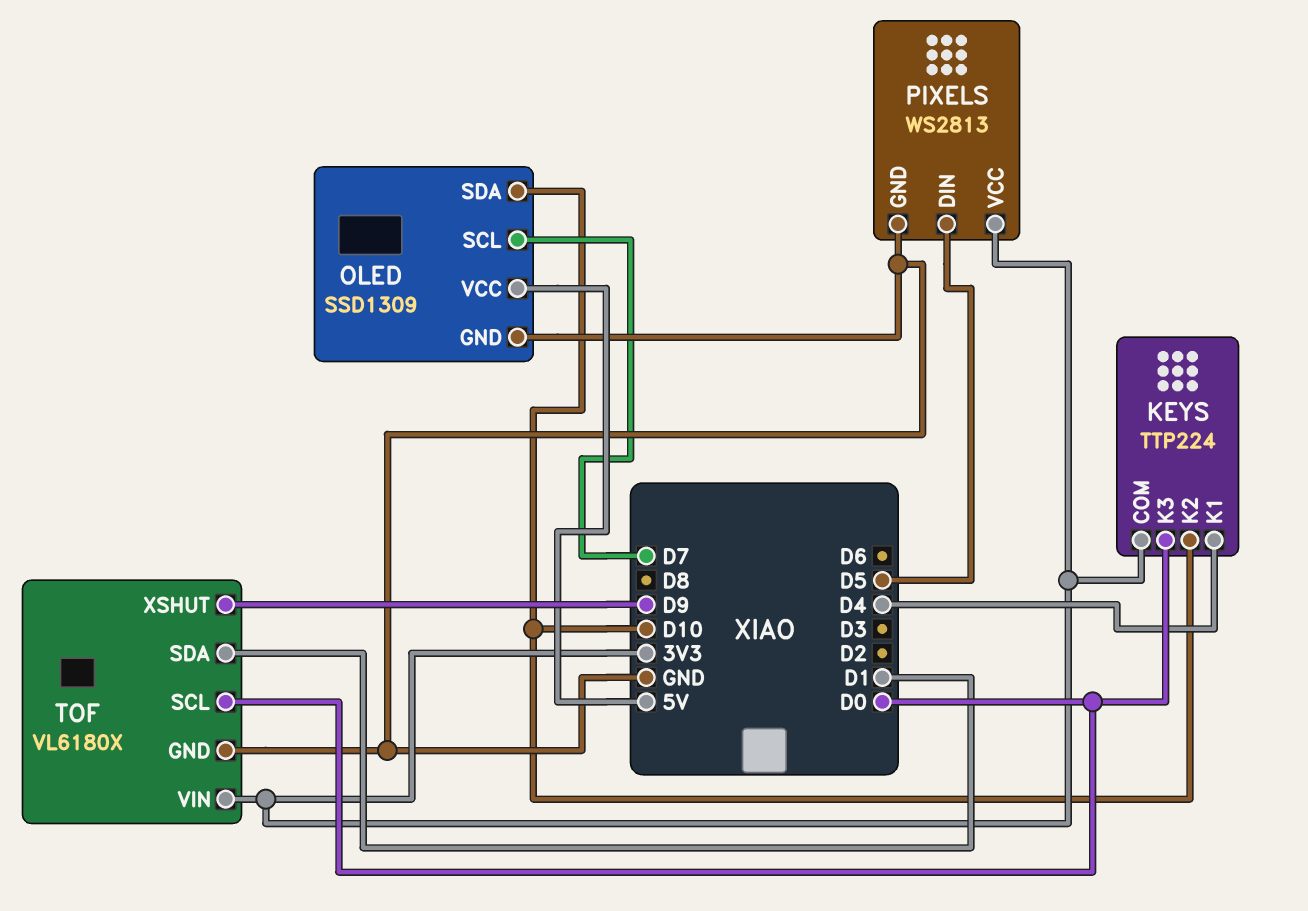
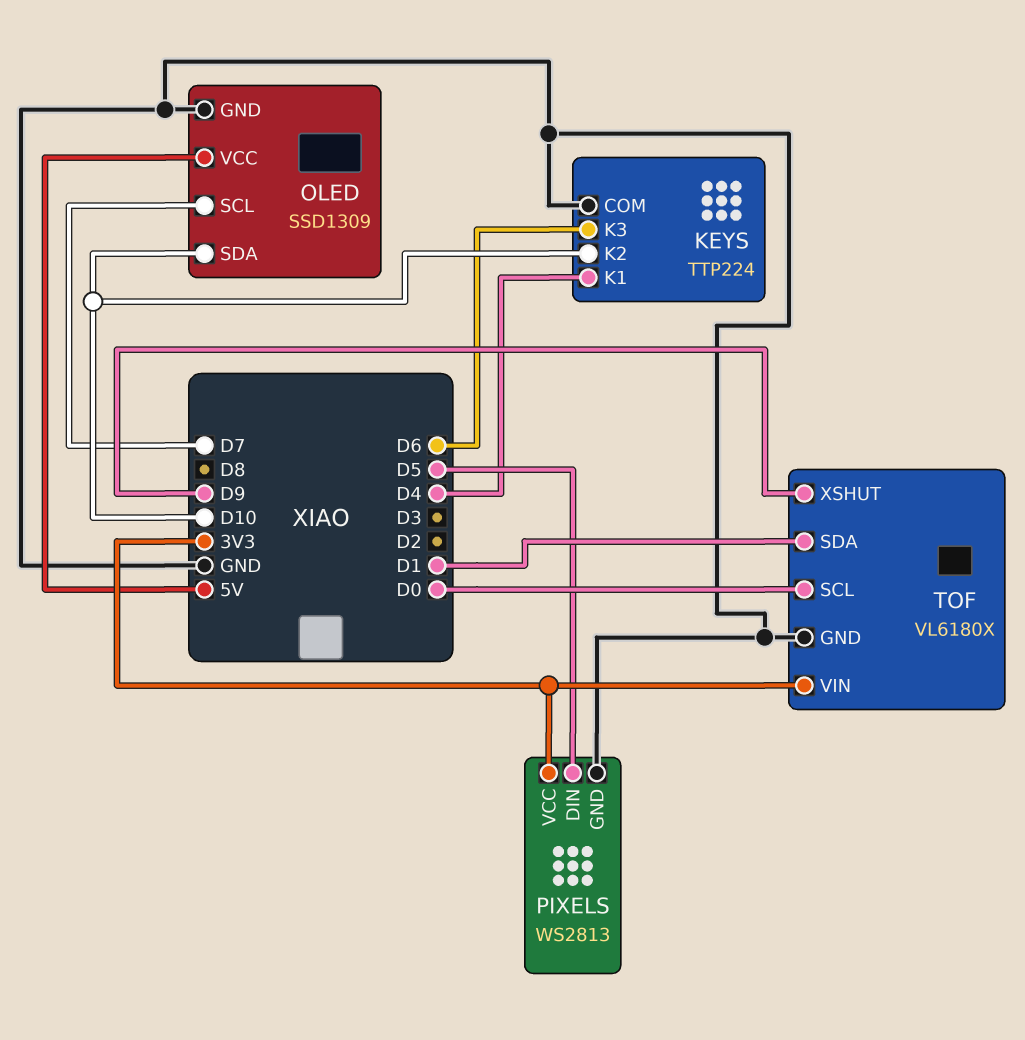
KEYS pin COM: 3V3 -> GND
KEYS pin K3: D0 -> D6

